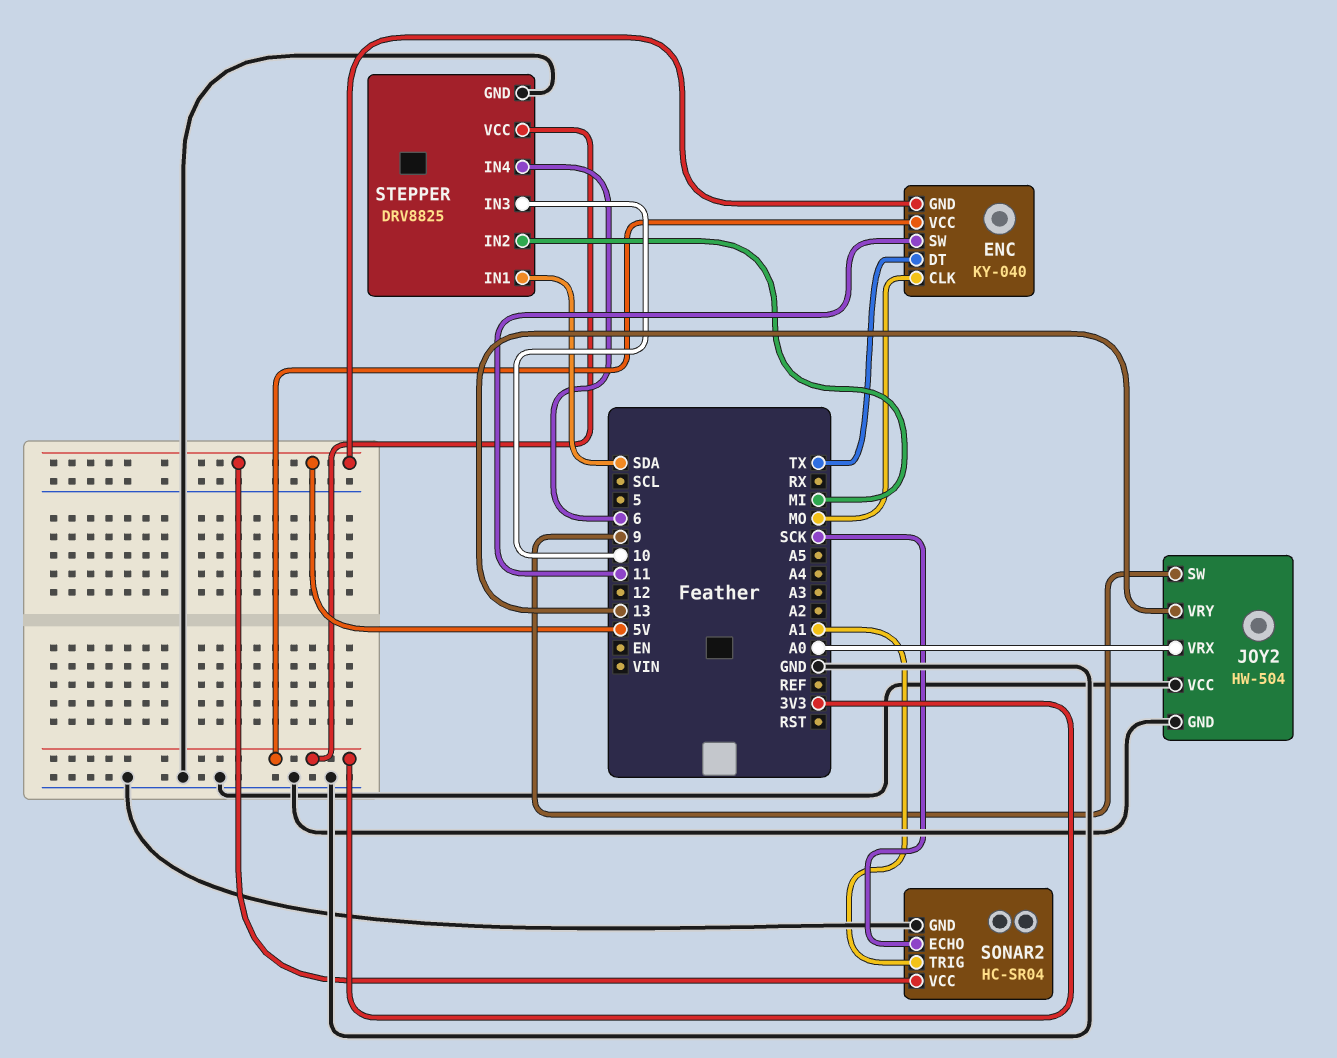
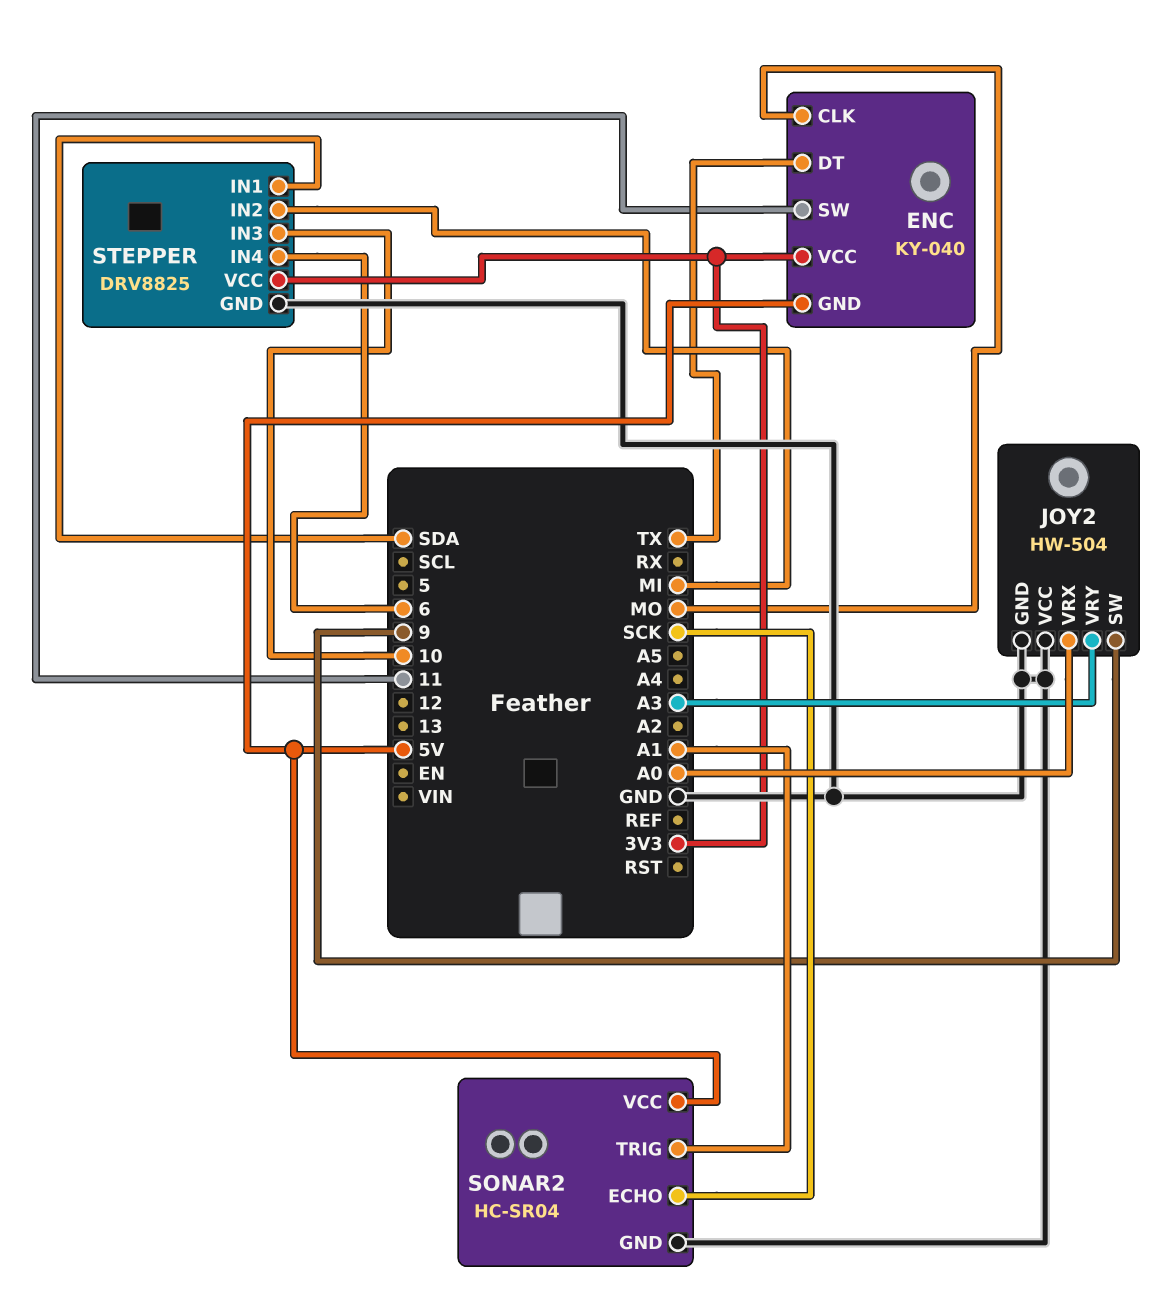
JOY2 pin VRY: 13 -> A3

